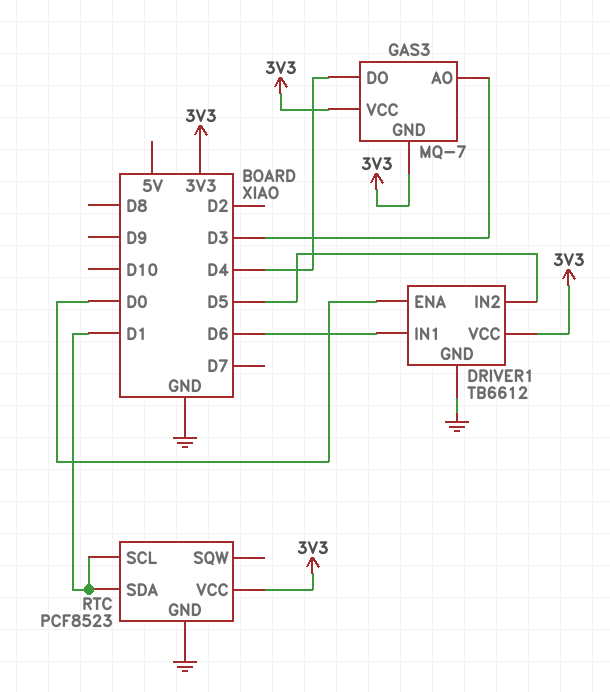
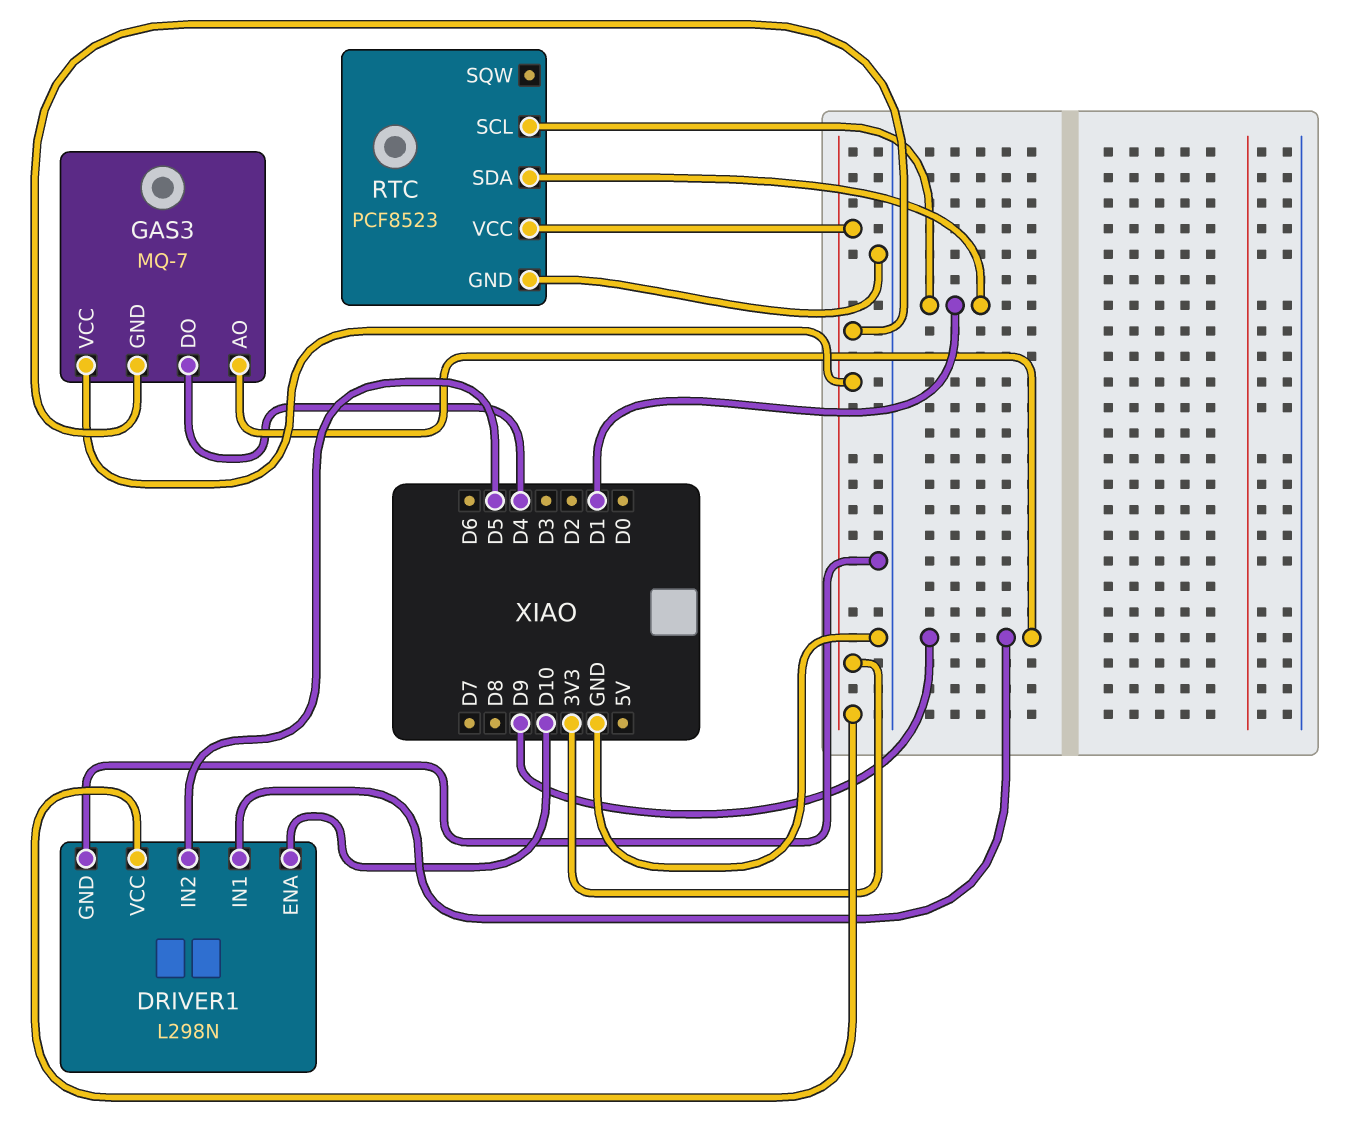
DRIVER1: TB6612 -> L298N
DRIVER1 pin ENA: D0 -> D10
DRIVER1 pin IN1: D6 -> D9
GAS3 pin AO: D3 -> D9

